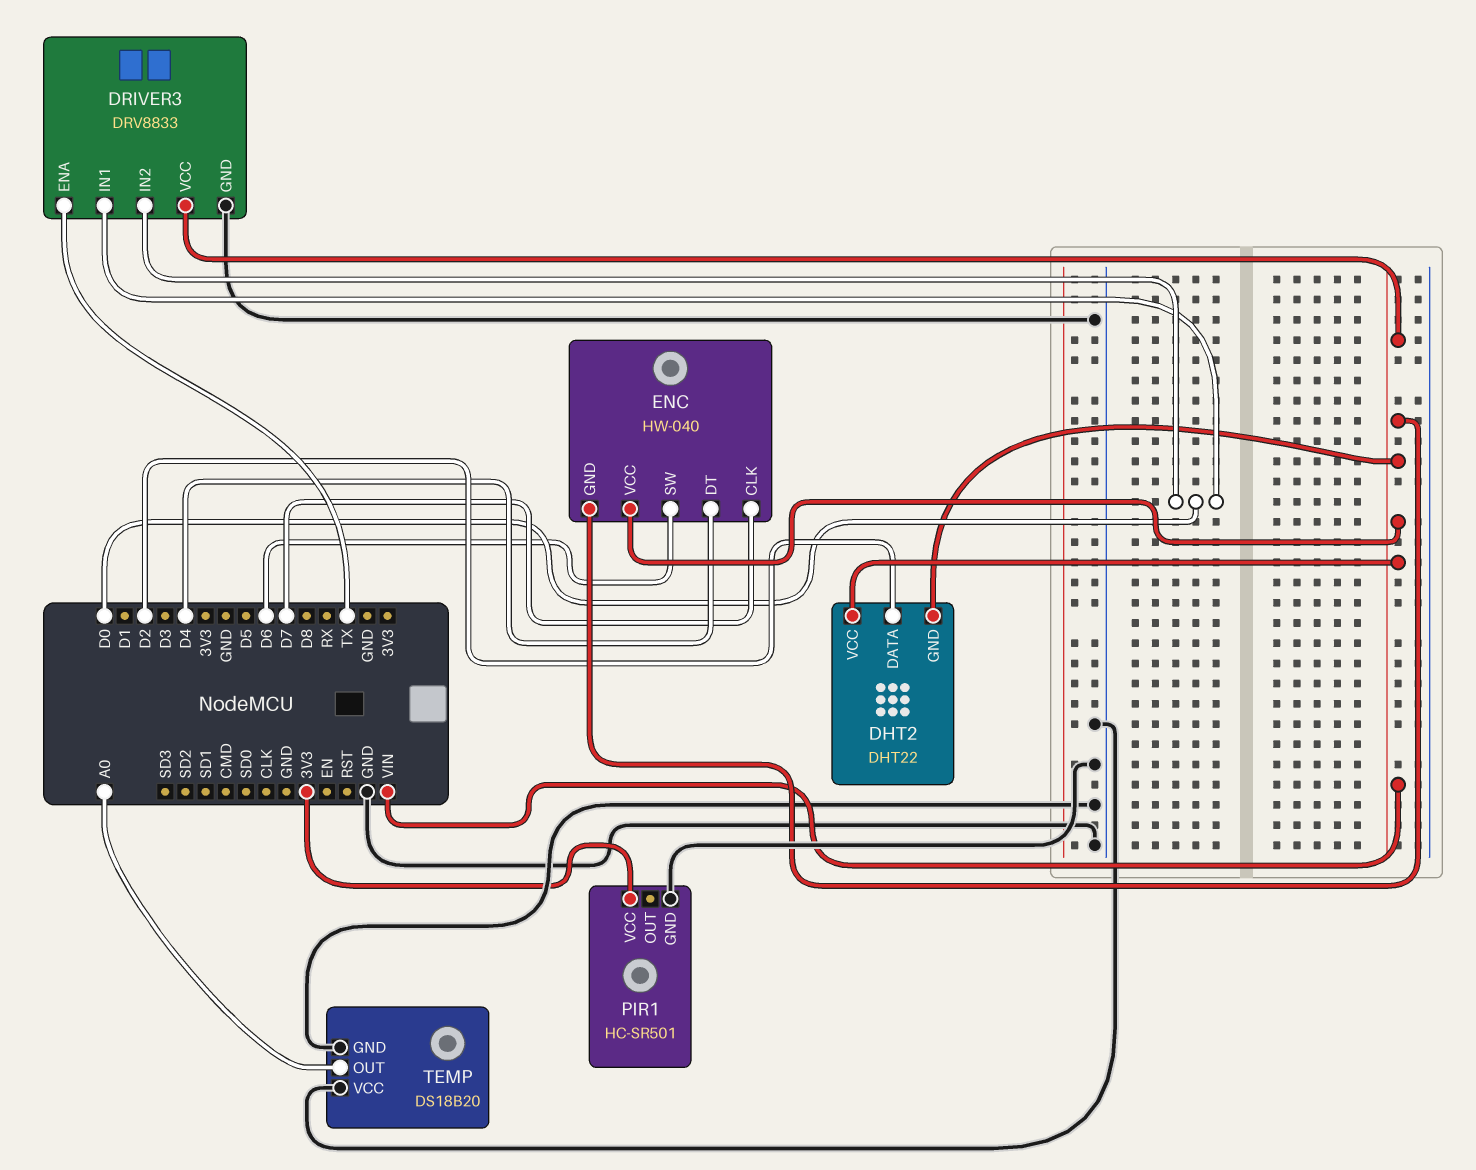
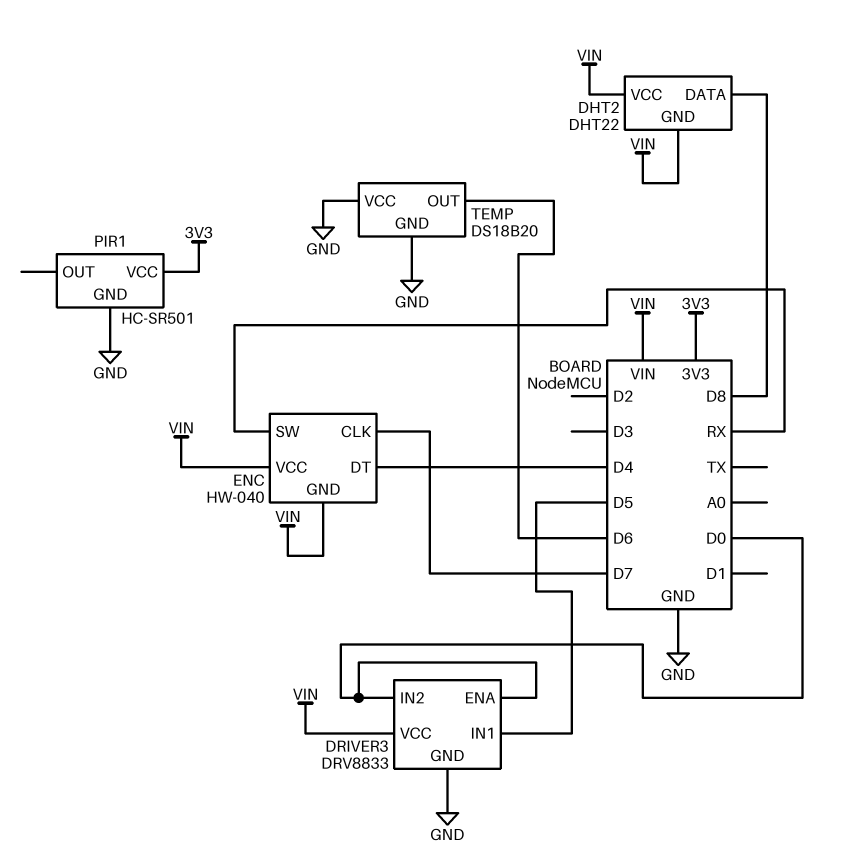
DHT2 pin DATA: D2 -> D8
DRIVER3 pin ENA: TX -> D0
DRIVER3 pin IN1: D0 -> D5
ENC pin SW: D6 -> RX
TEMP pin OUT: A0 -> D6

